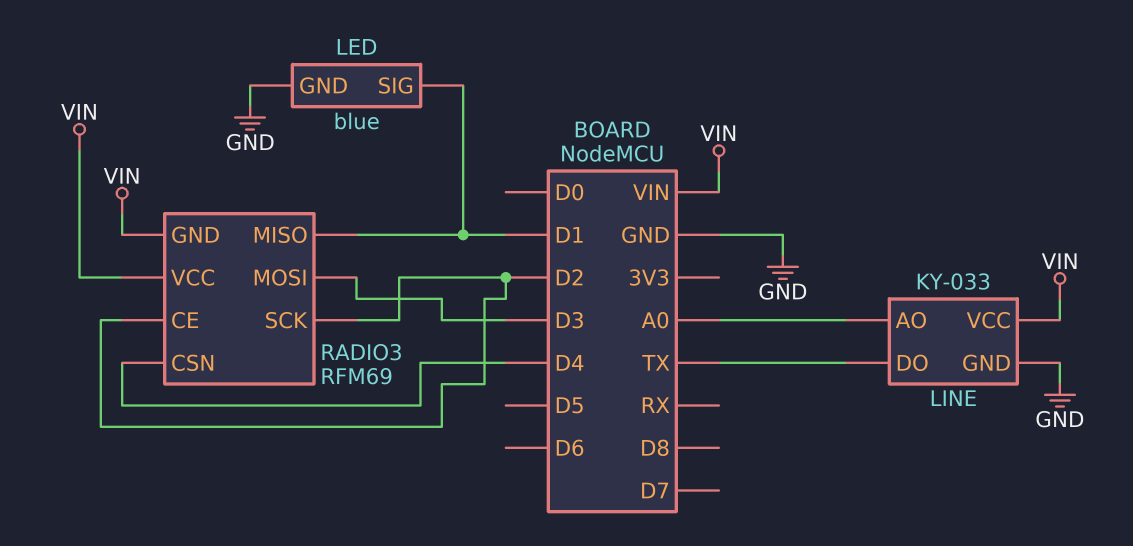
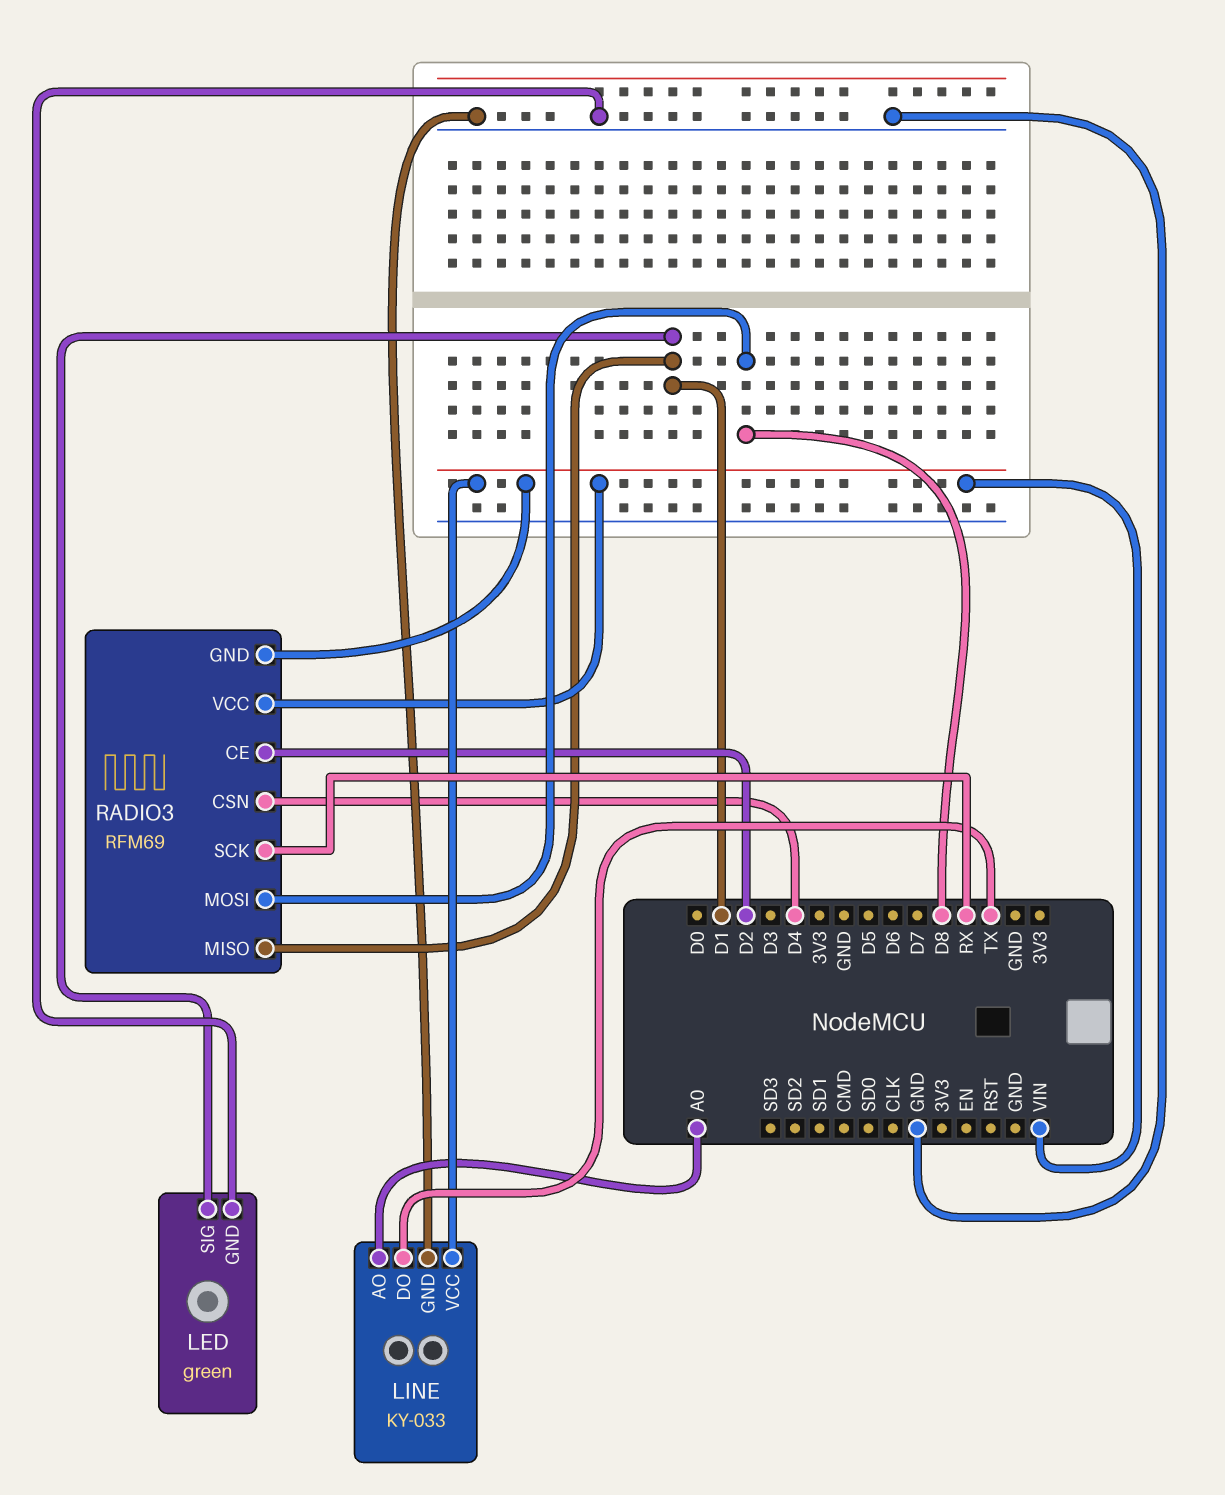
LED: blue -> green
RADIO3 pin MOSI: D3 -> D8
RADIO3 pin SCK: D2 -> RX

